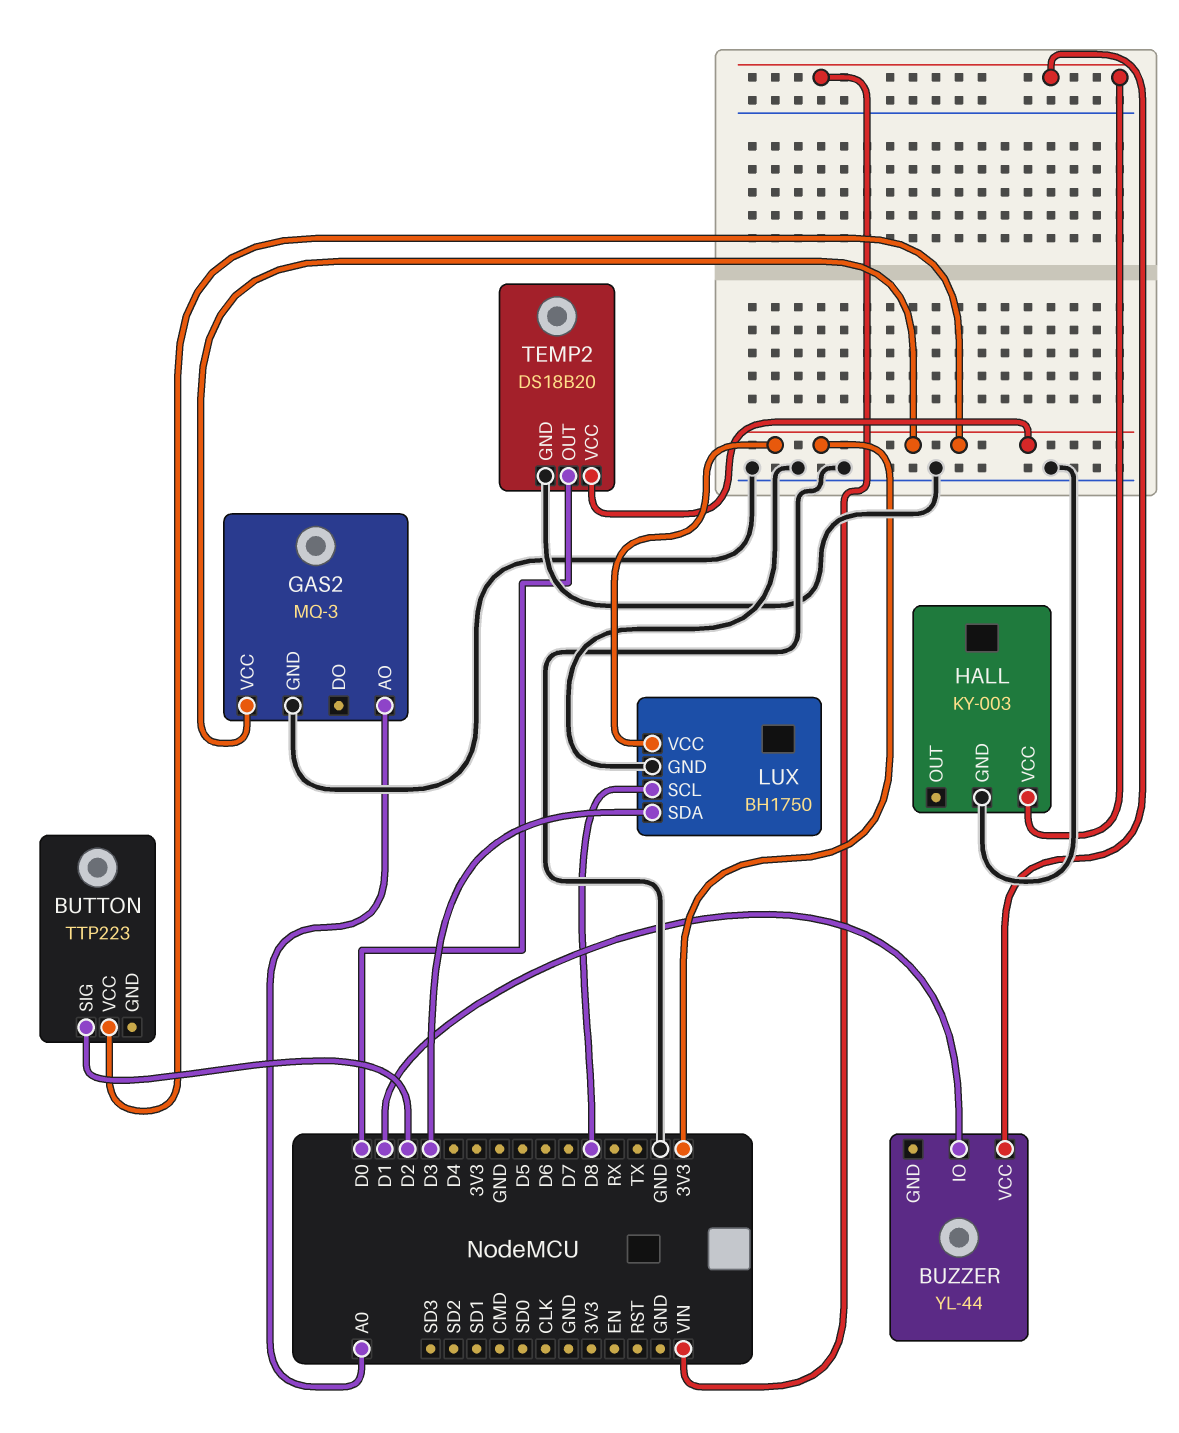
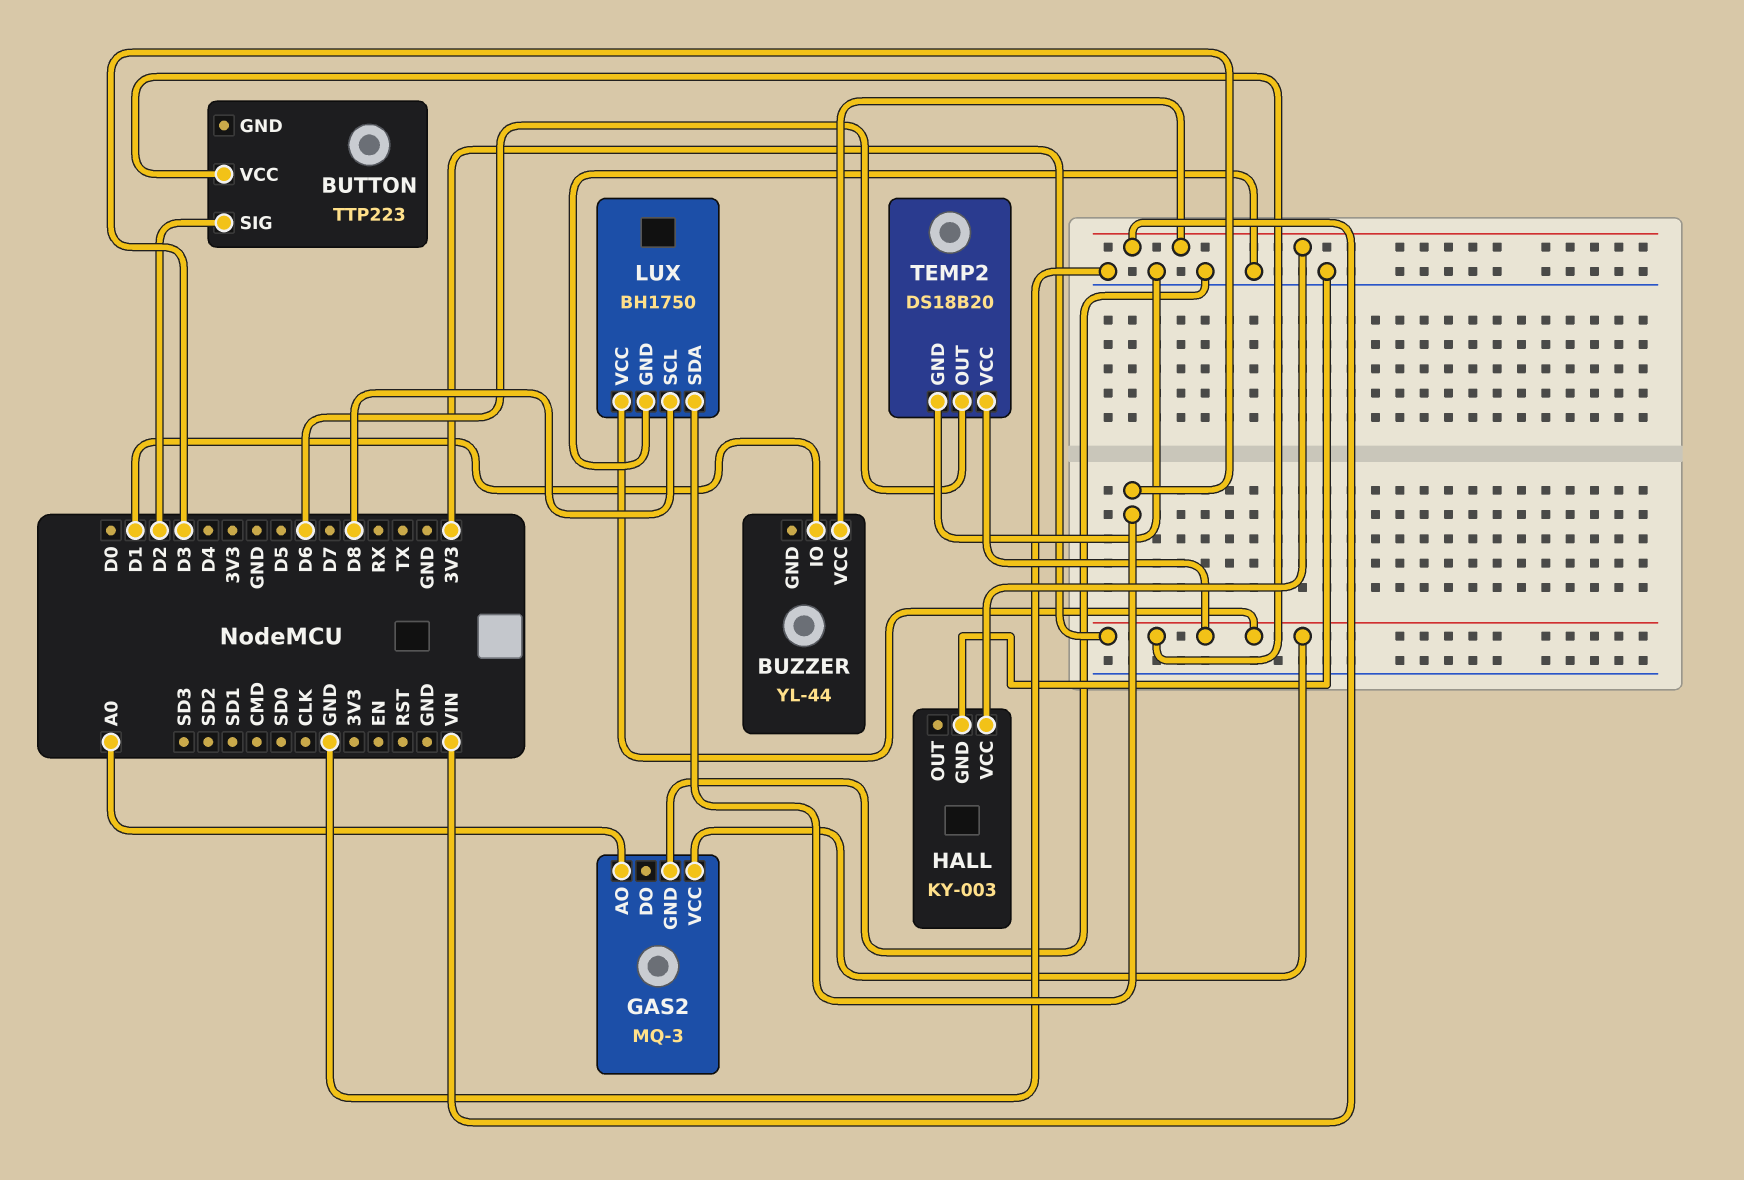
TEMP2 pin OUT: D0 -> D6

